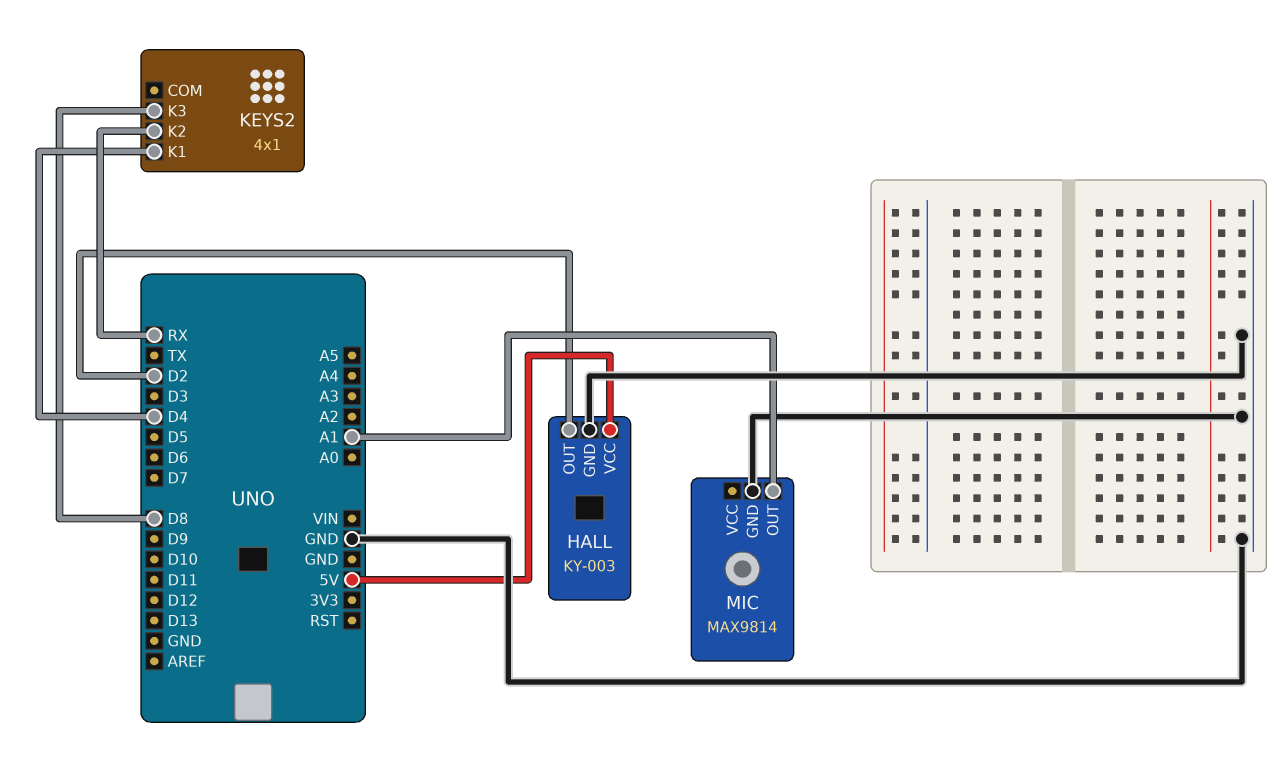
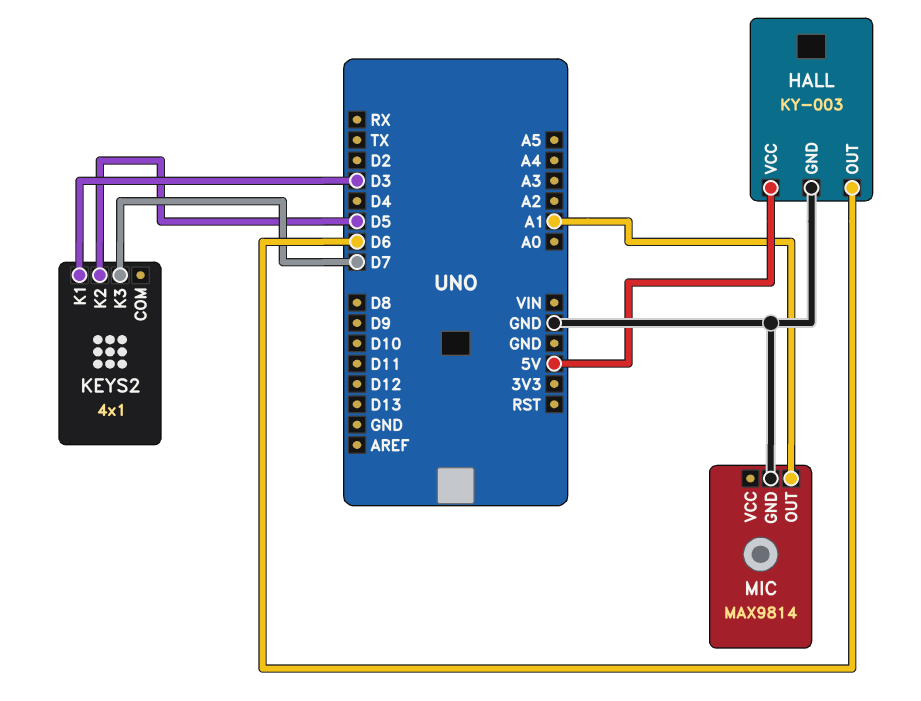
HALL pin OUT: D2 -> D6
KEYS2 pin K1: D4 -> D3
KEYS2 pin K2: RX -> D5
KEYS2 pin K3: D8 -> D7

